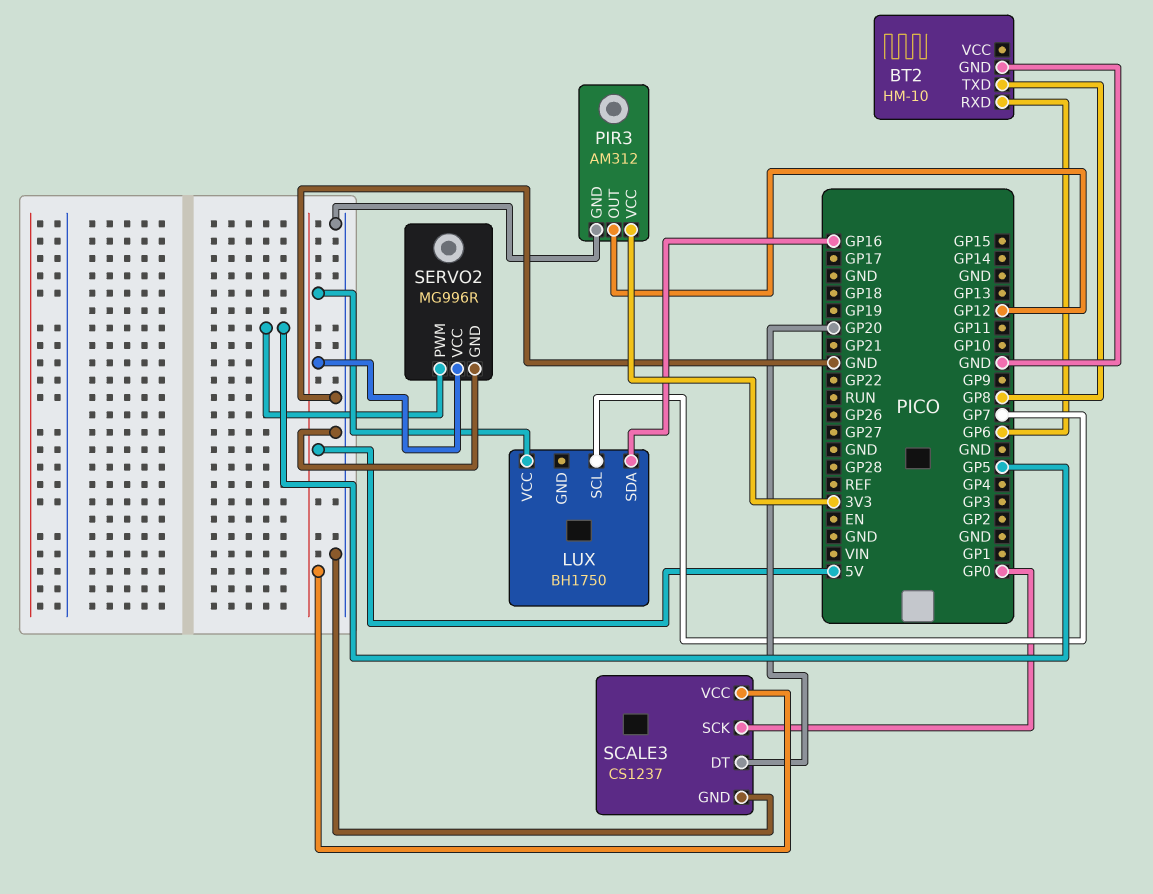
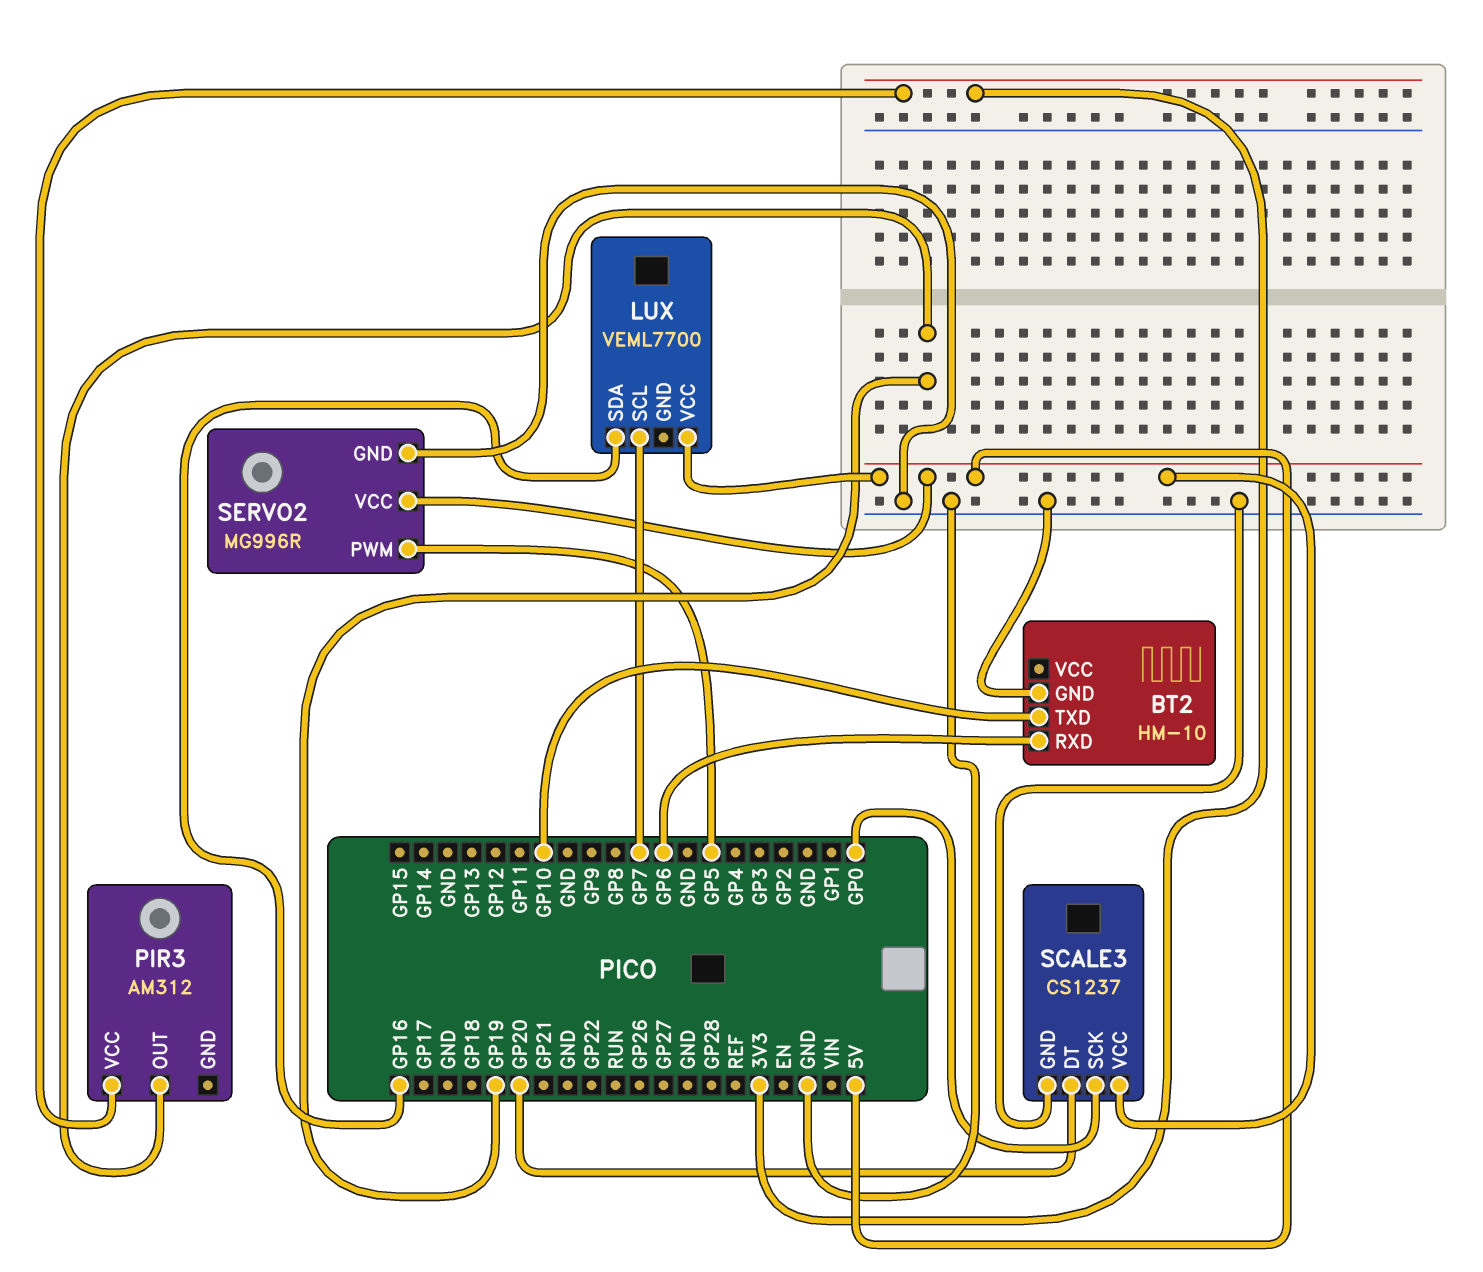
BT2 pin TXD: GP8 -> GP10
LUX: BH1750 -> VEML7700
PIR3 pin GND: GND -> none
PIR3 pin OUT: GP12 -> GP19

